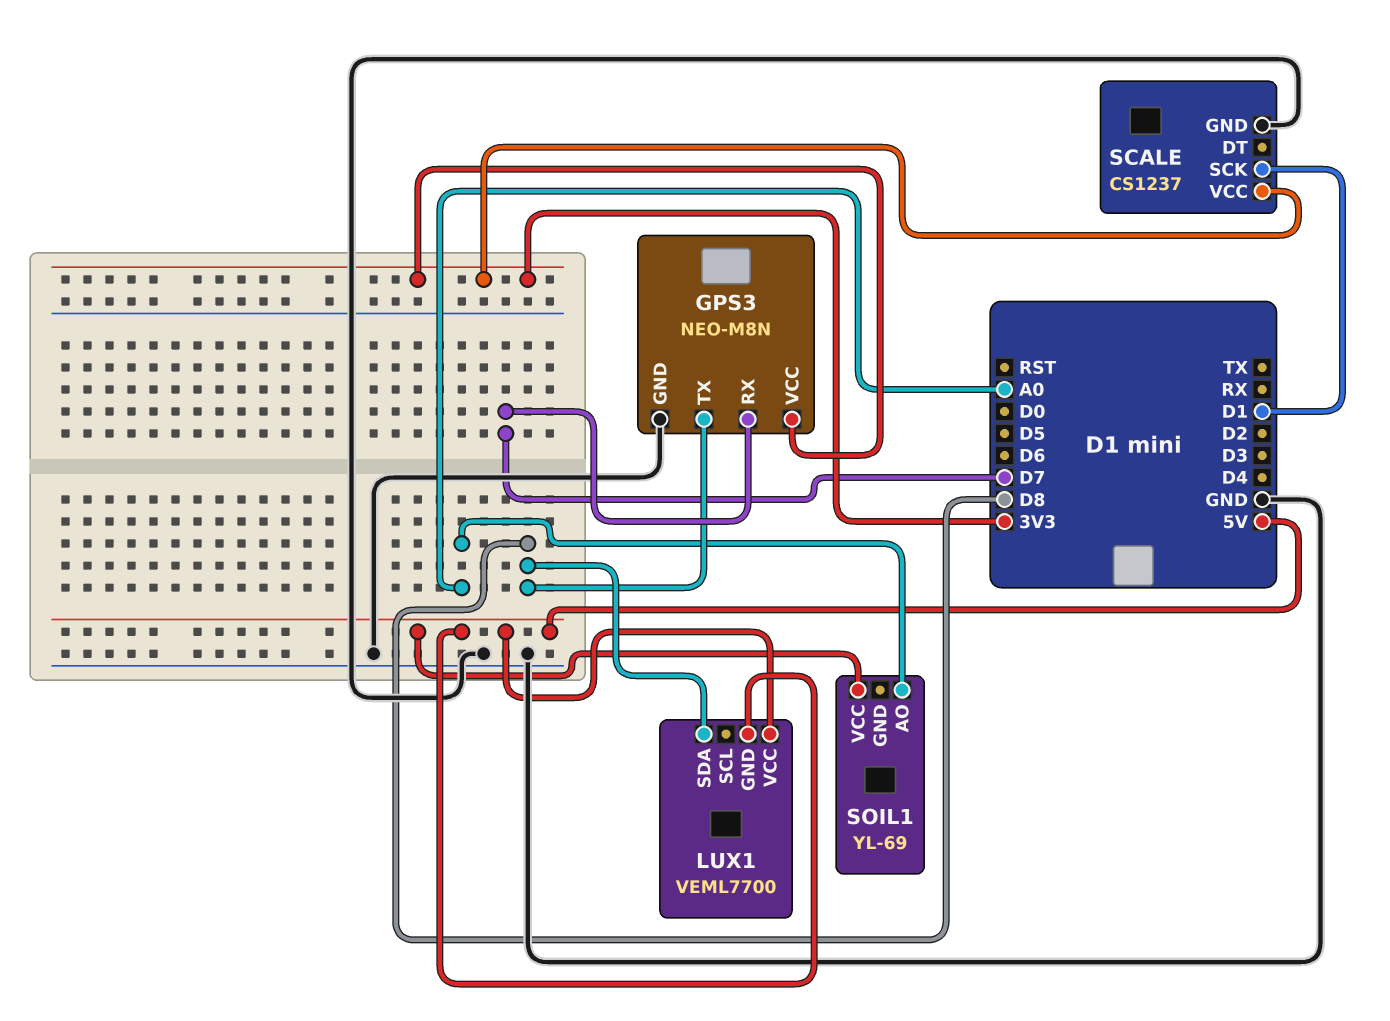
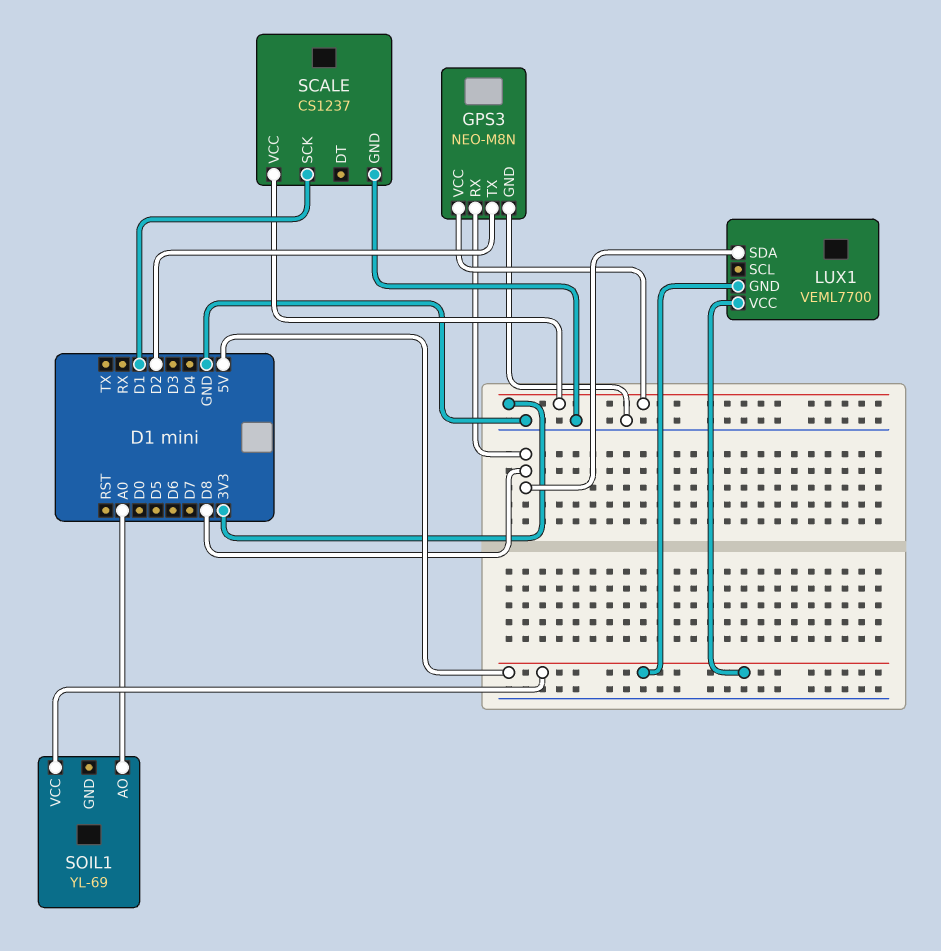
GPS3 pin RX: D7 -> D8
GPS3 pin TX: D8 -> D2

